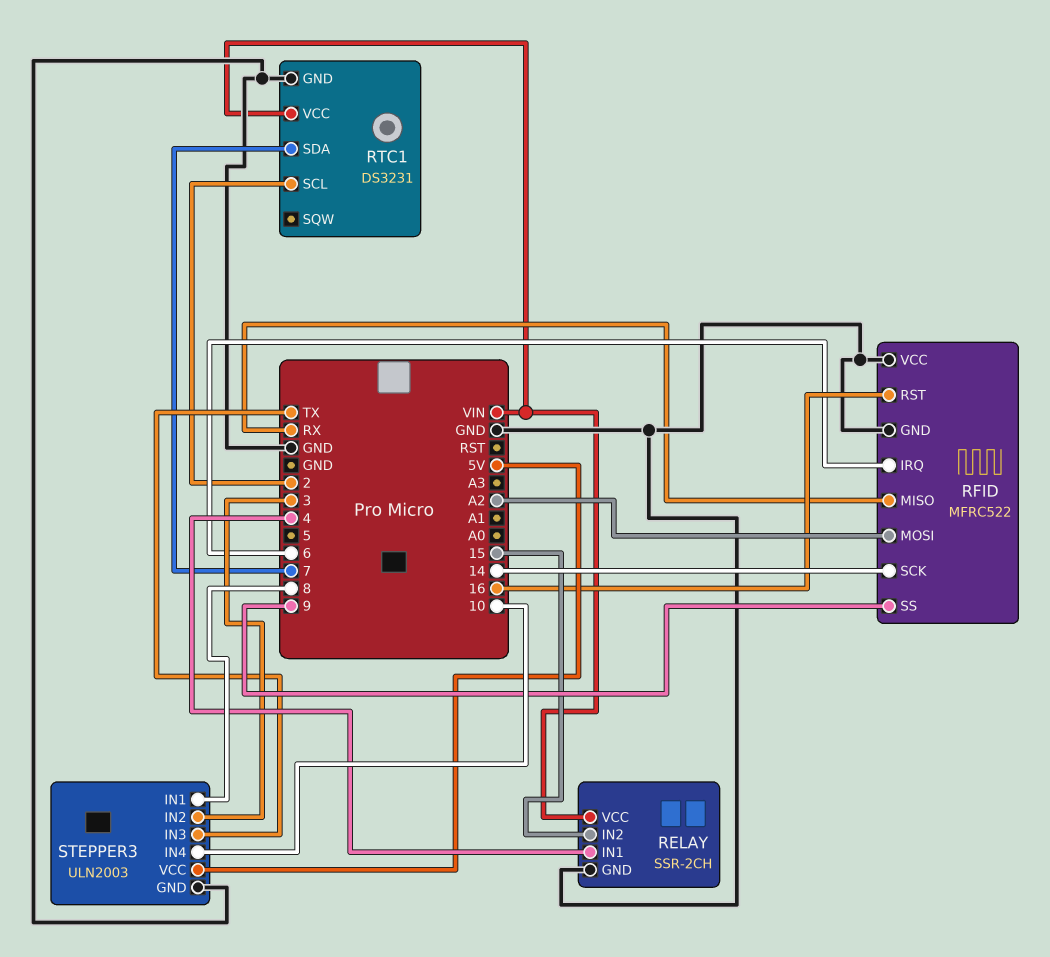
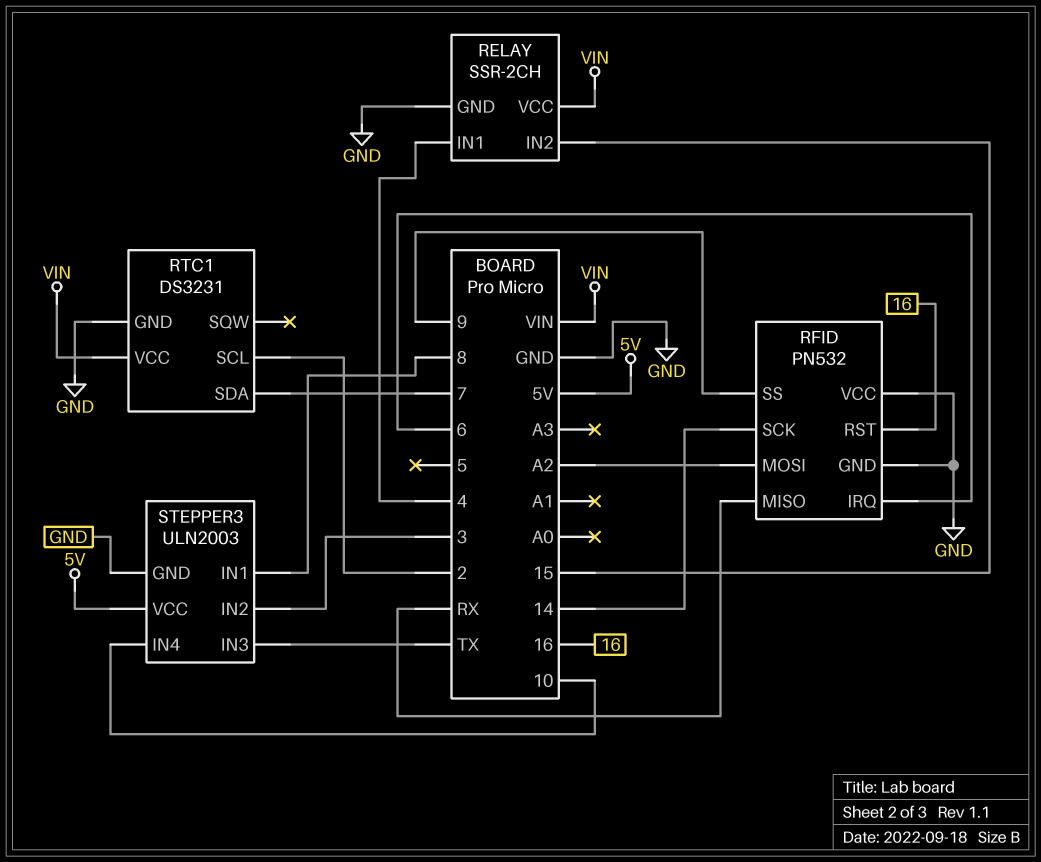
RFID: MFRC522 -> PN532

